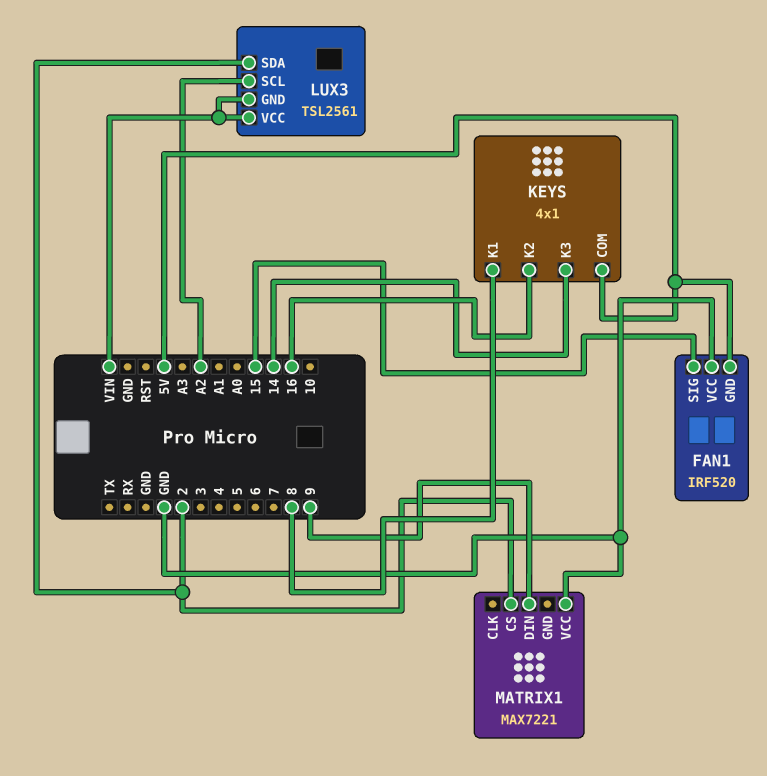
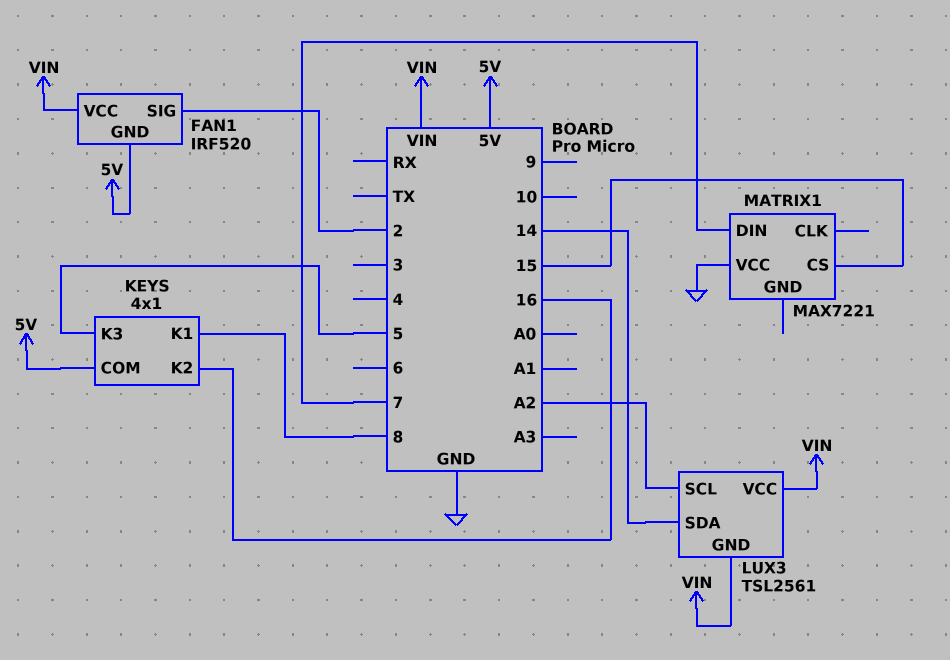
FAN1 pin SIG: 15 -> 2
FAN1 pin VCC: GND -> VIN
KEYS pin K3: 14 -> 5
LUX3 pin SDA: 2 -> 14
MATRIX1 pin CS: 2 -> 15
MATRIX1 pin DIN: 9 -> 7

